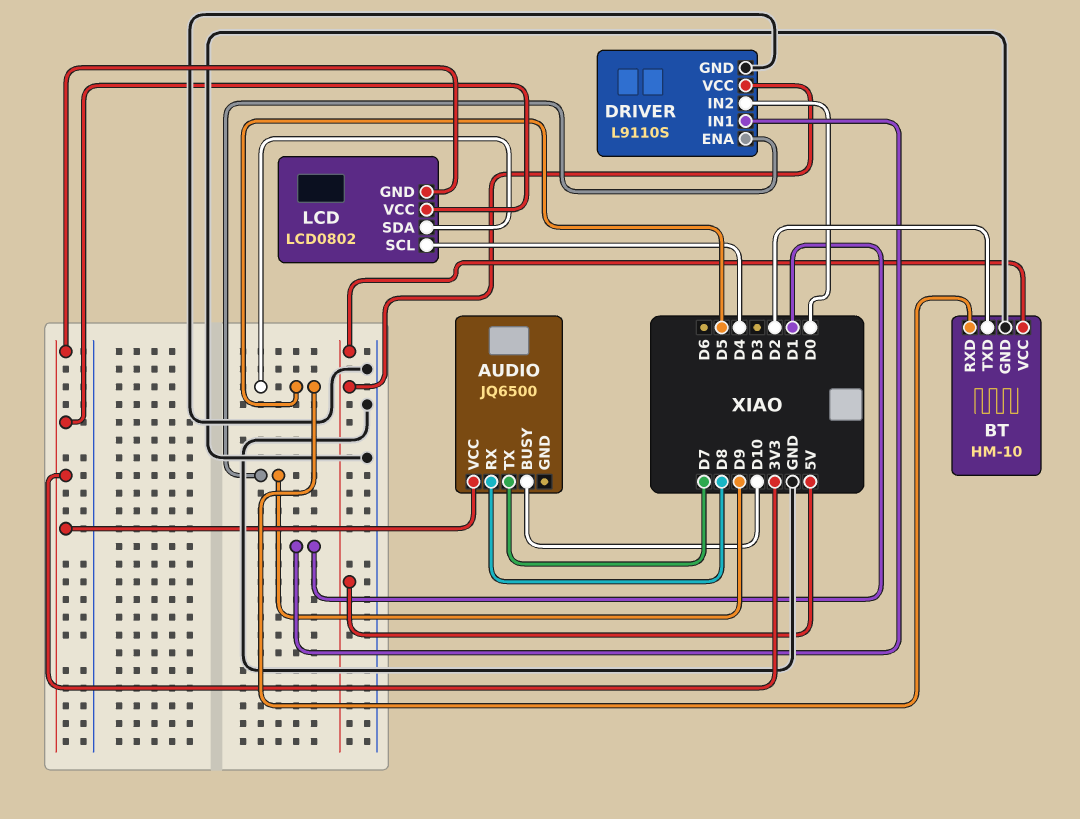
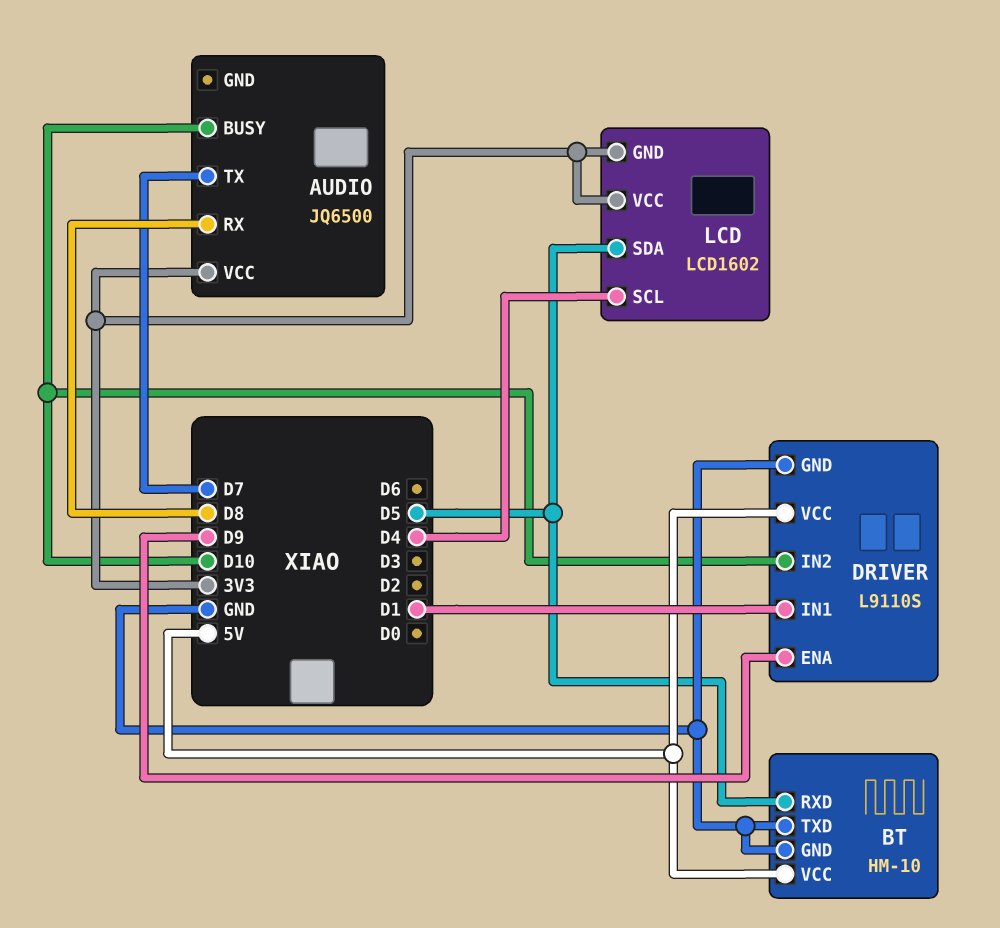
BT pin TXD: D2 -> GND
DRIVER pin IN2: D0 -> D10
LCD: LCD0802 -> LCD1602

